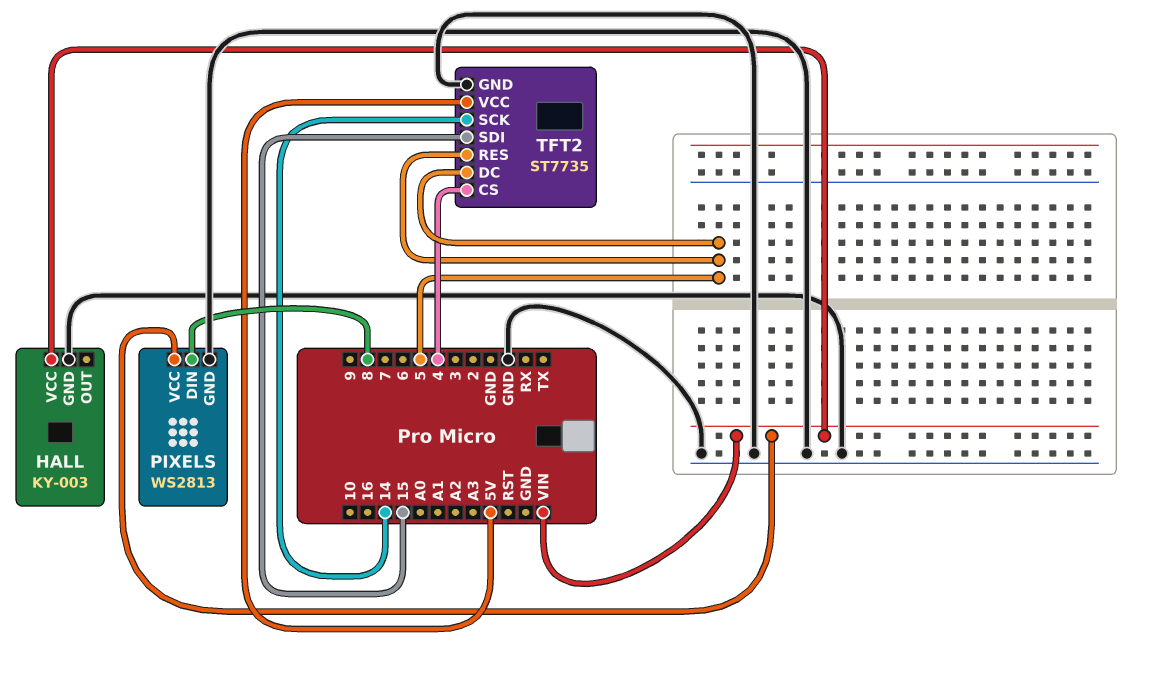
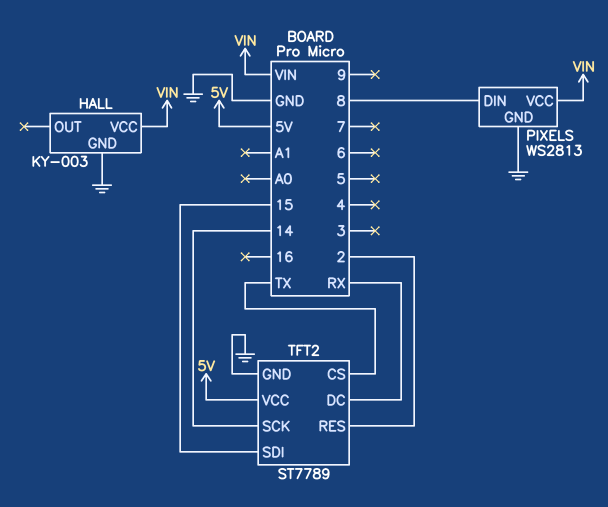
TFT2: ST7735 -> ST7789
TFT2 pin CS: 4 -> TX
TFT2 pin DC: 5 -> RX
TFT2 pin RES: 5 -> 2

